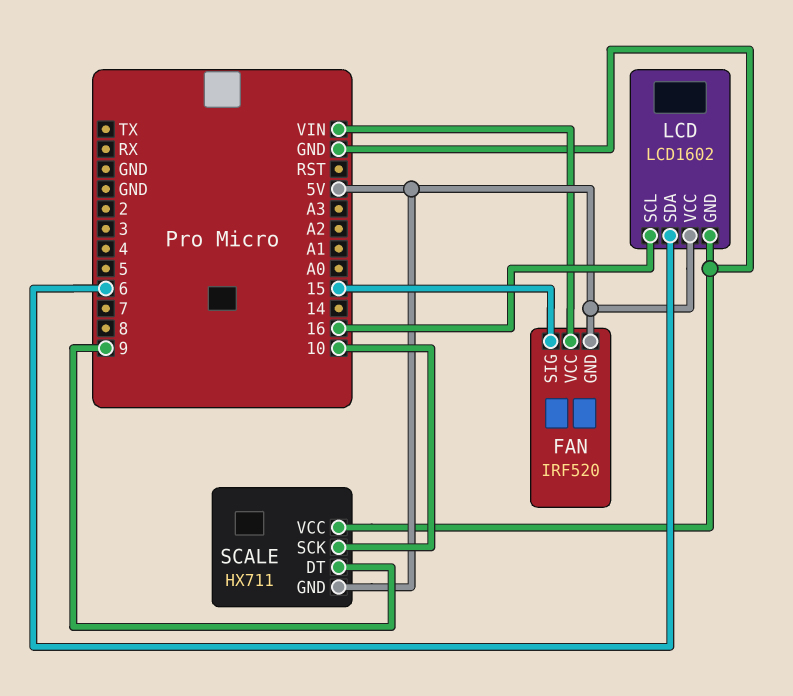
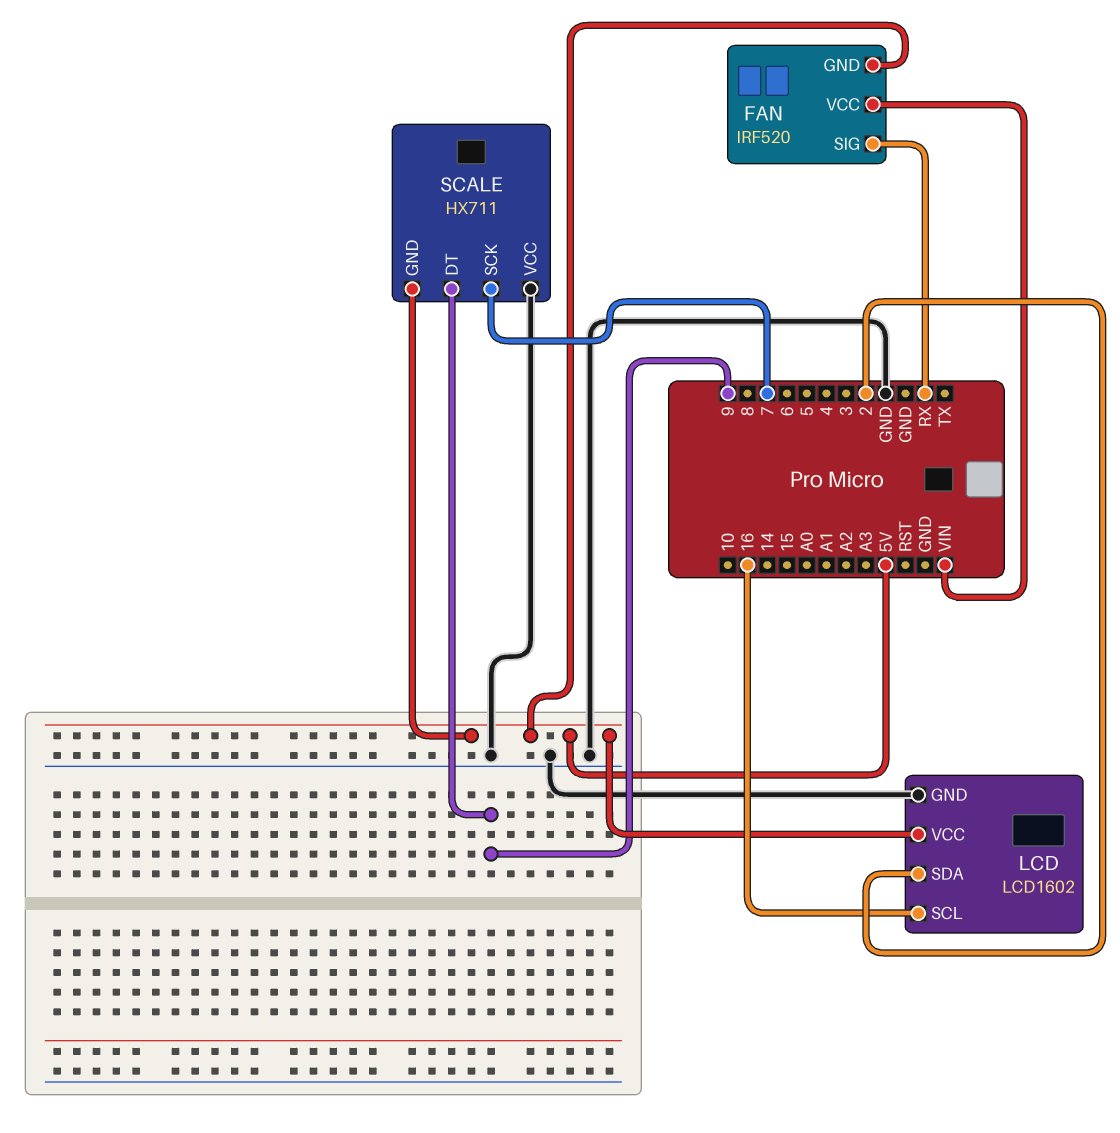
FAN pin SIG: 15 -> RX
LCD pin SDA: 6 -> 2
SCALE pin SCK: 10 -> 7

